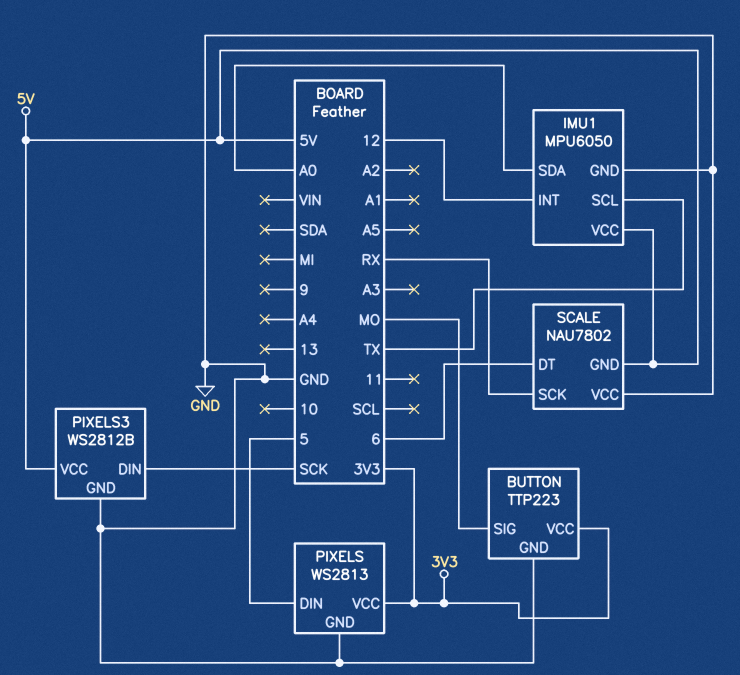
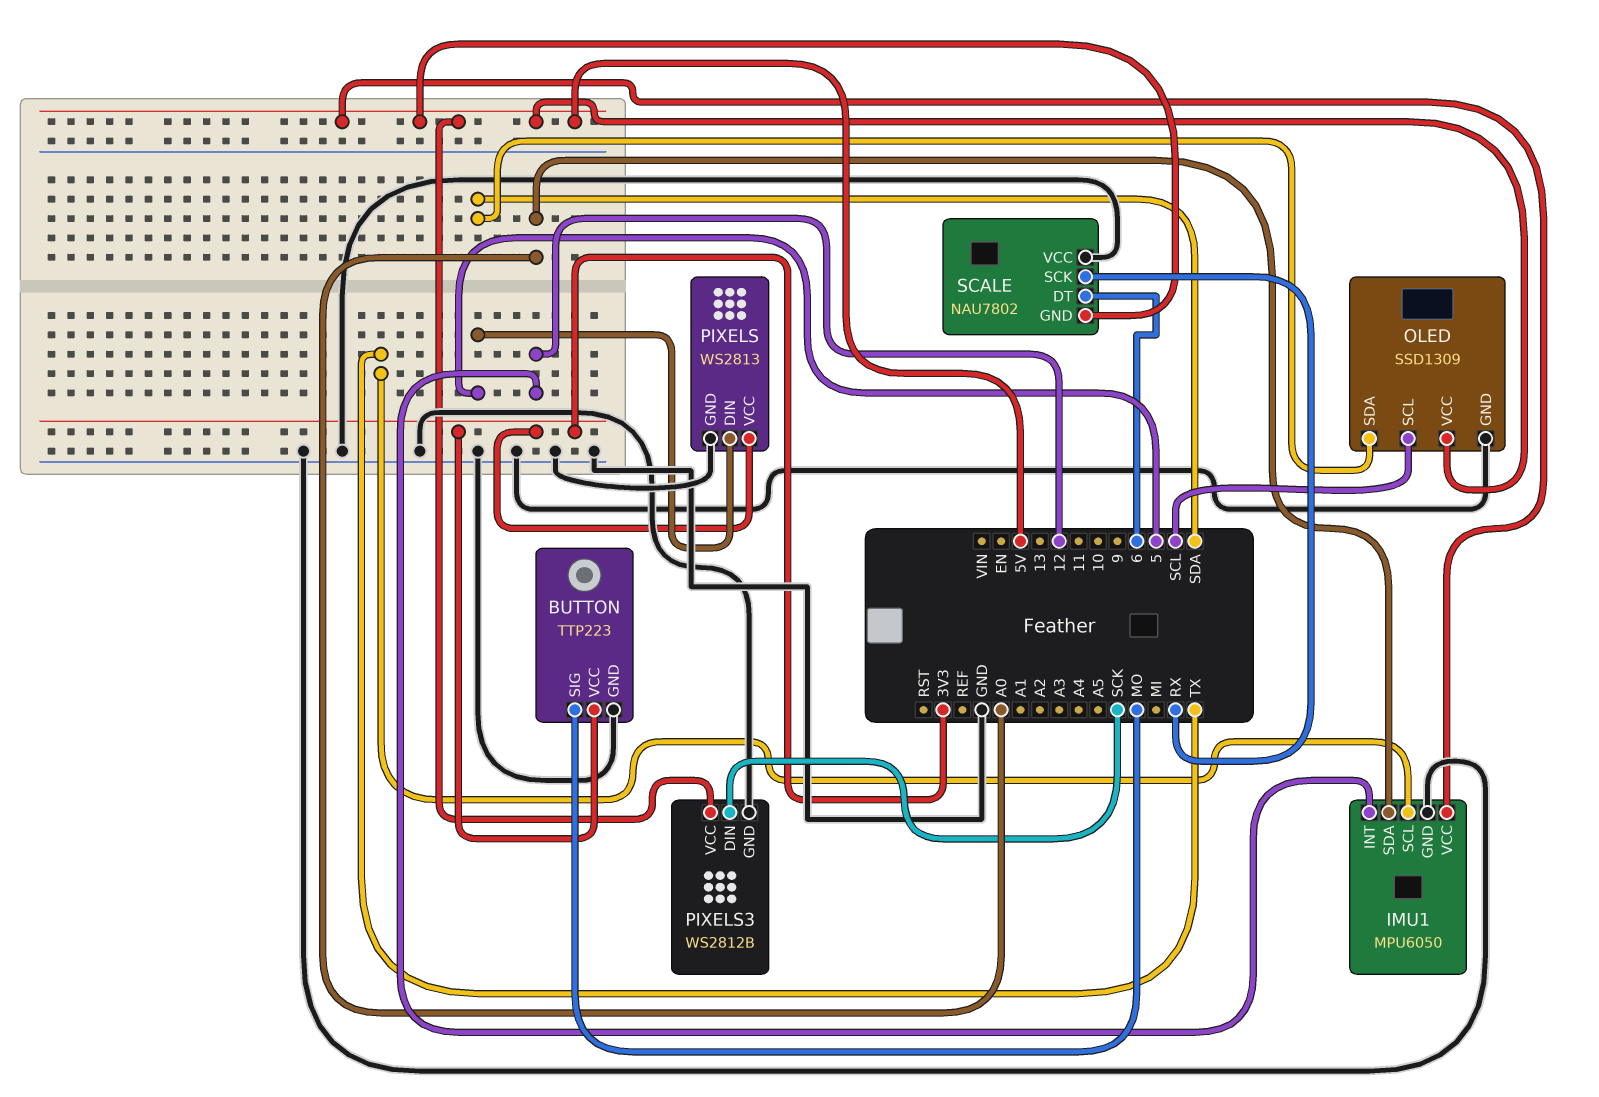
OLED: none -> SSD1309
OLED pin GND: none -> GND
OLED pin SCL: none -> SCL
OLED pin SDA: none -> SDA
OLED pin VCC: none -> 5V

